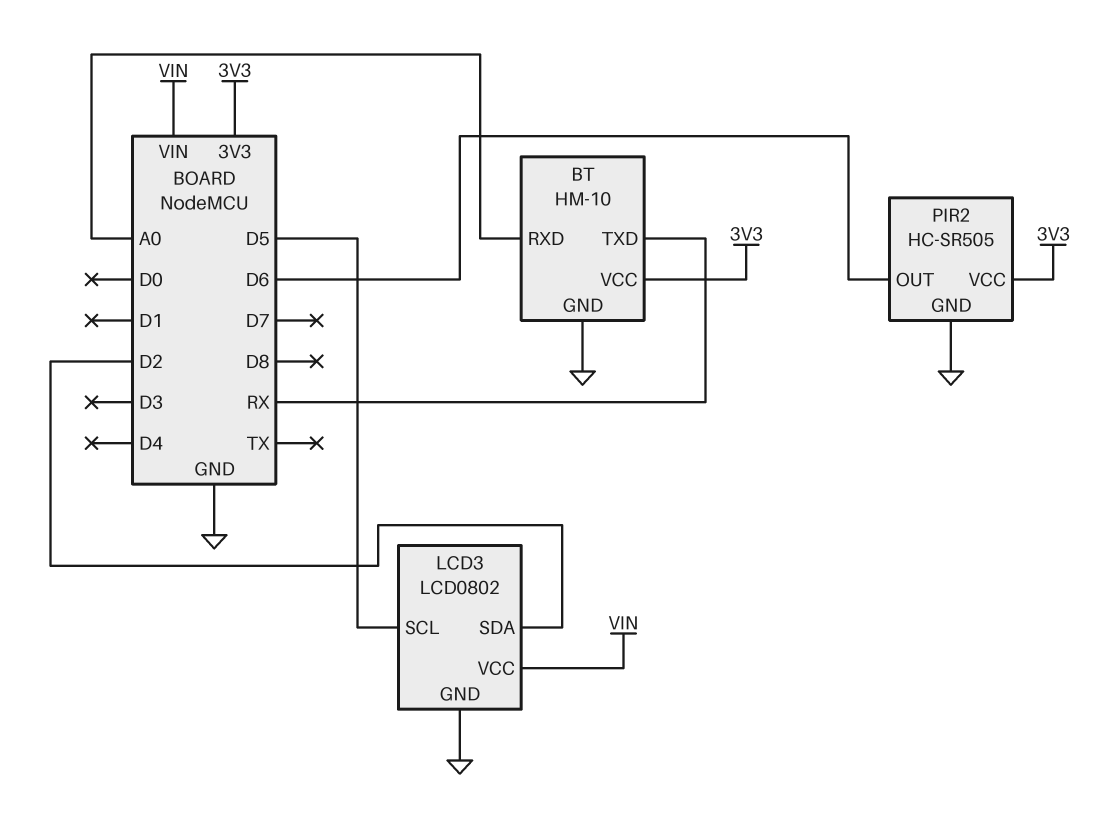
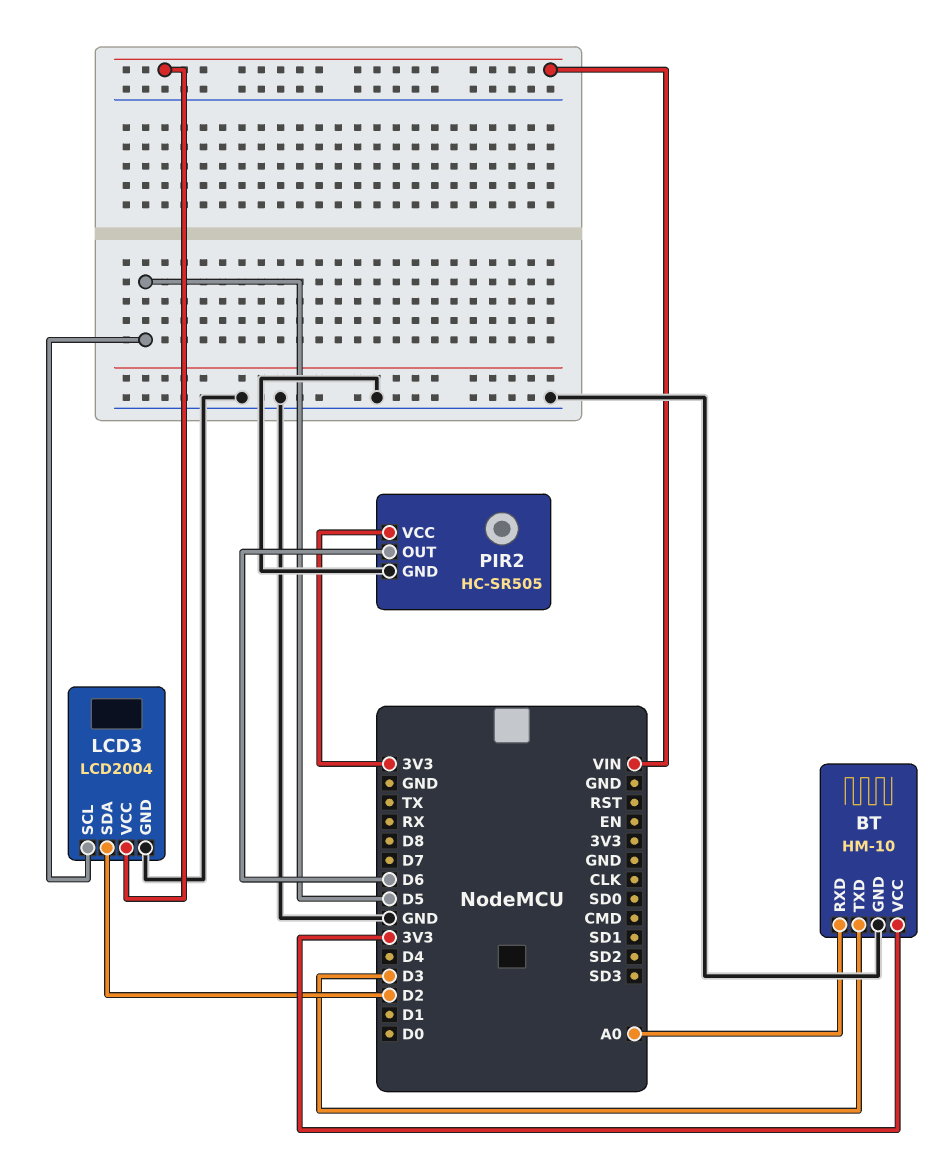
BT pin TXD: RX -> D3
LCD3: LCD0802 -> LCD2004

